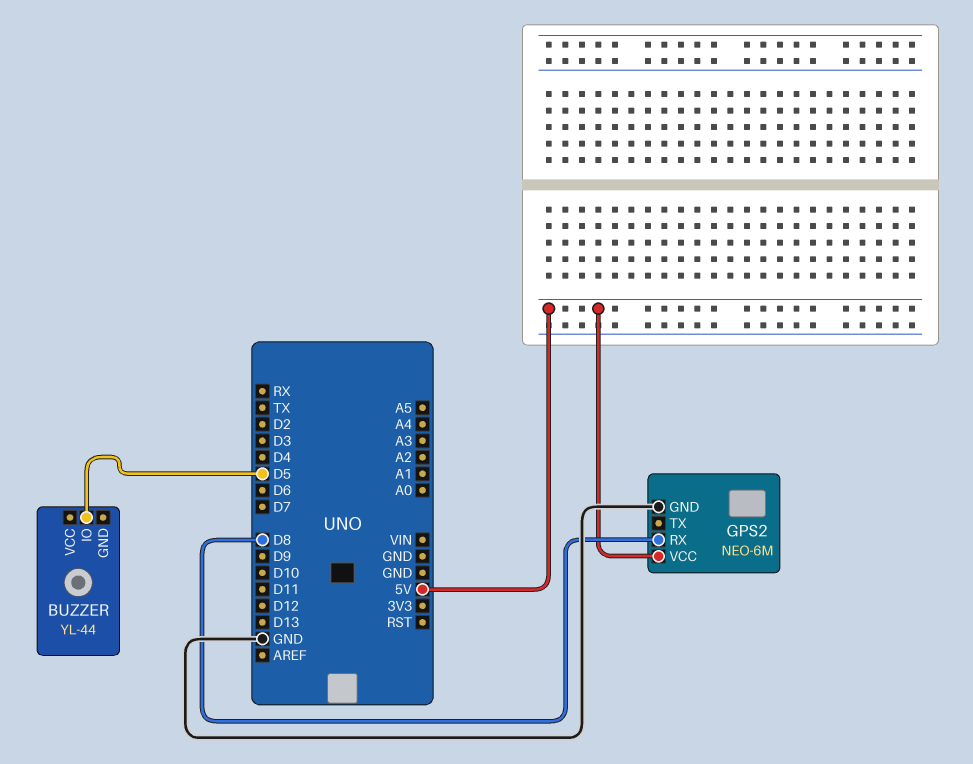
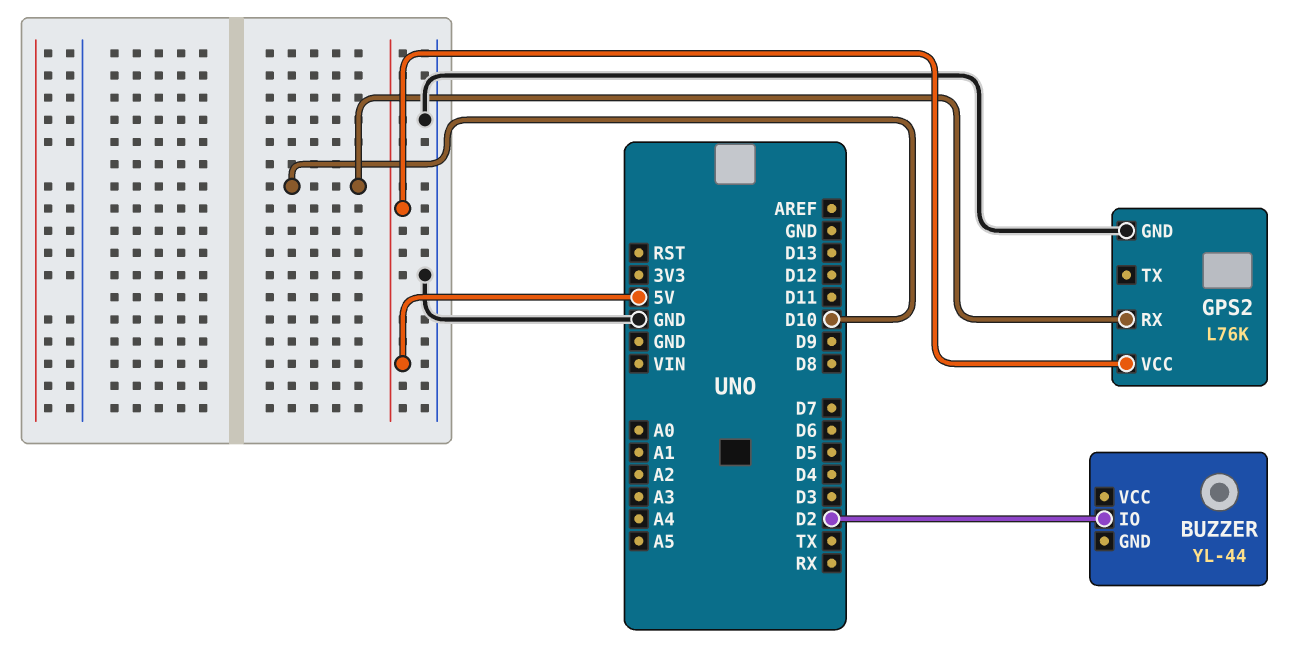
BUZZER pin IO: D5 -> D2
GPS2: NEO-6M -> L76K
GPS2 pin RX: D8 -> D10

